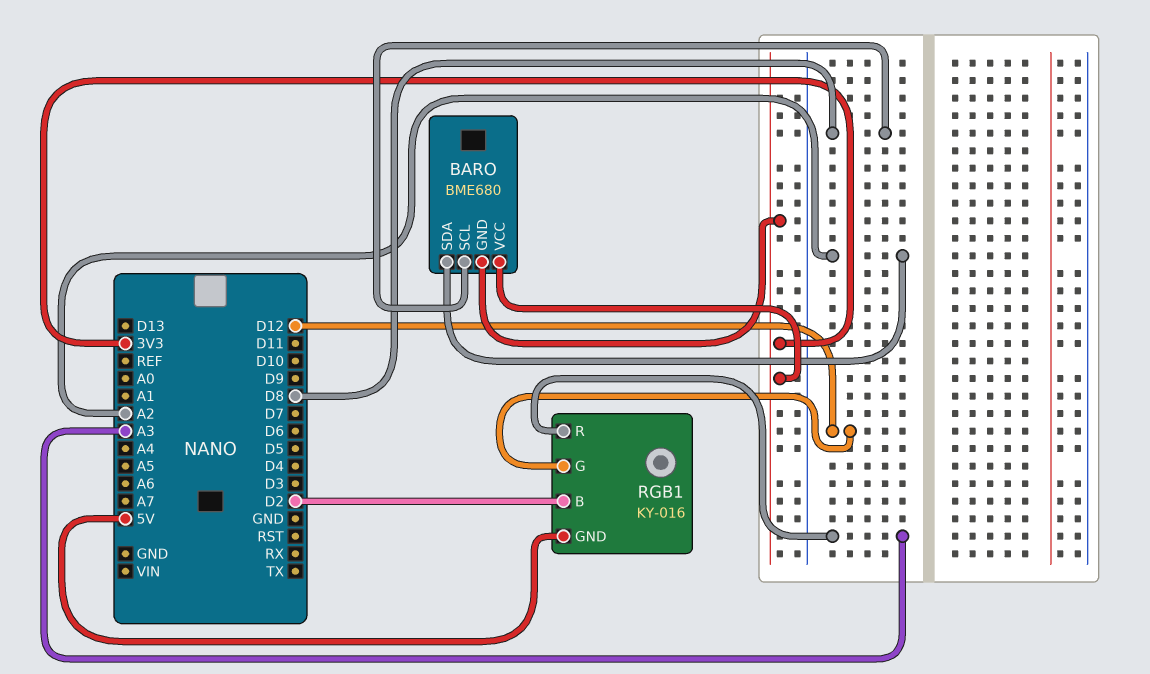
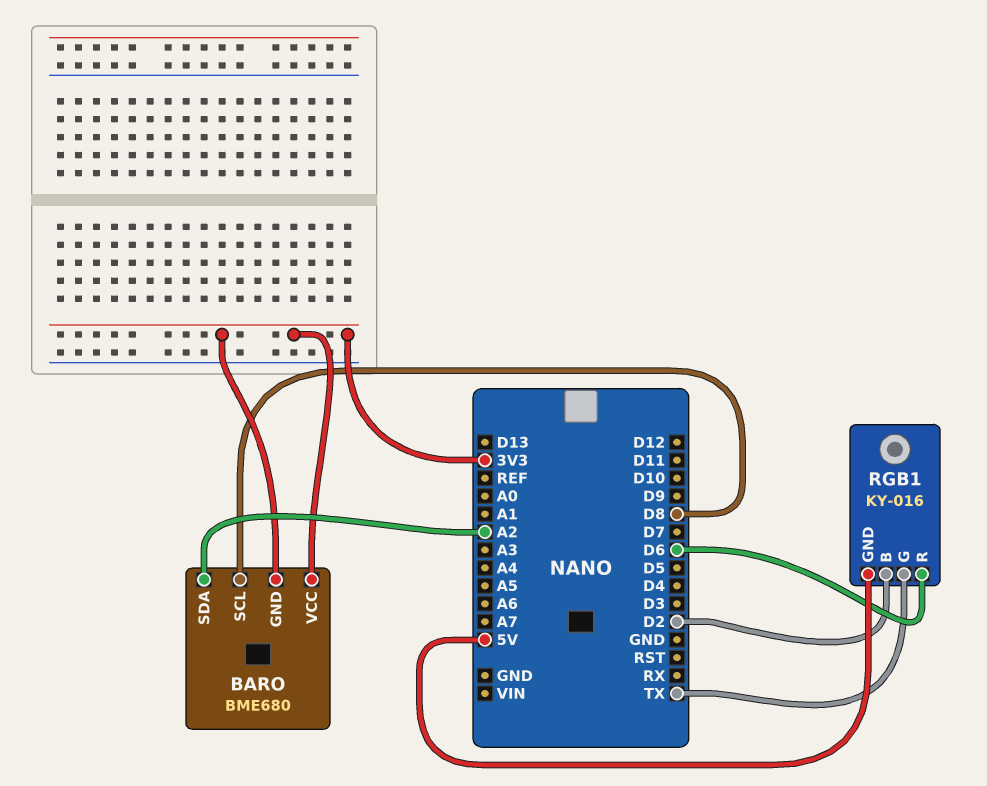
RGB1 pin G: D12 -> TX
RGB1 pin R: A3 -> D6

